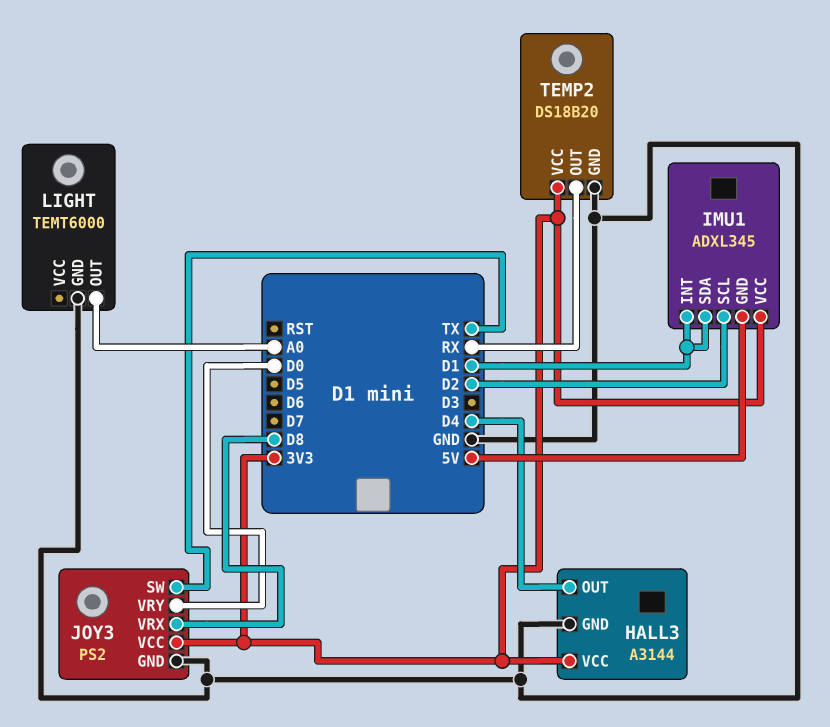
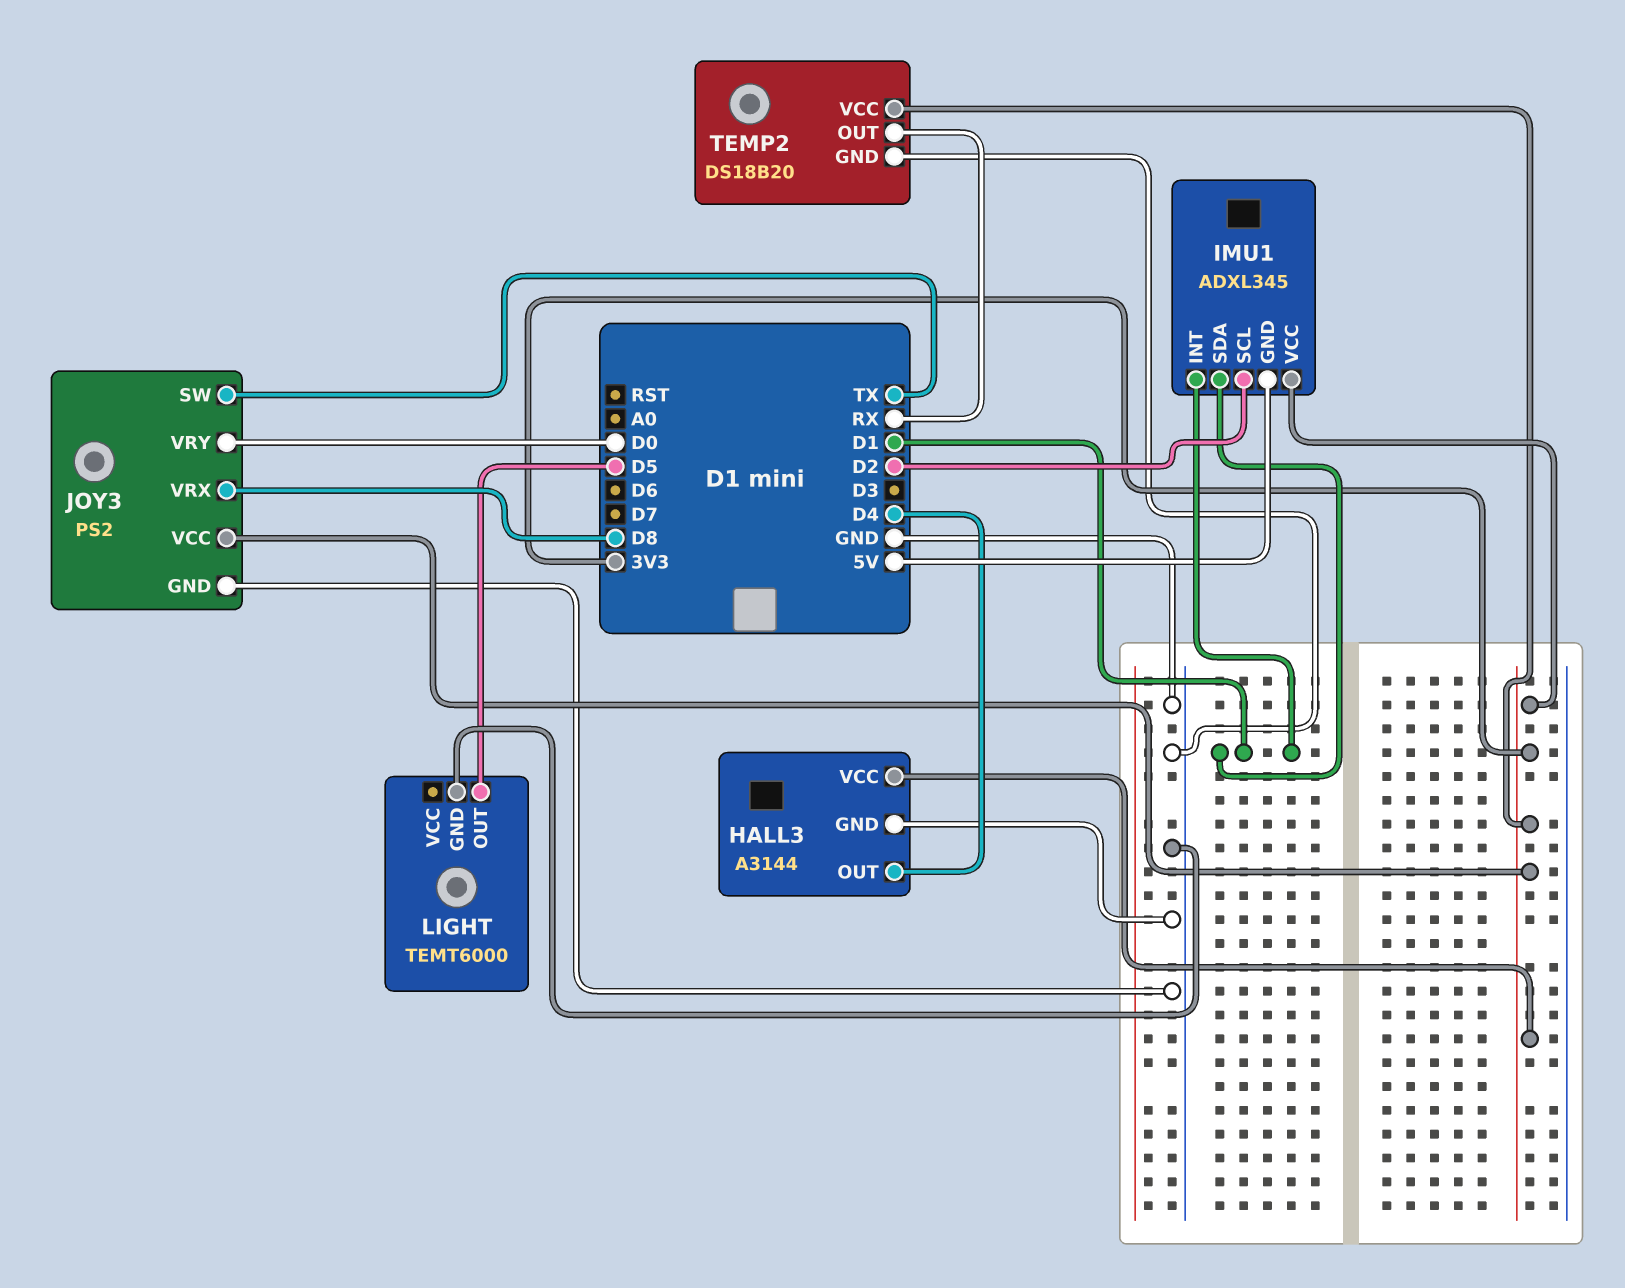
LIGHT pin OUT: A0 -> D5

